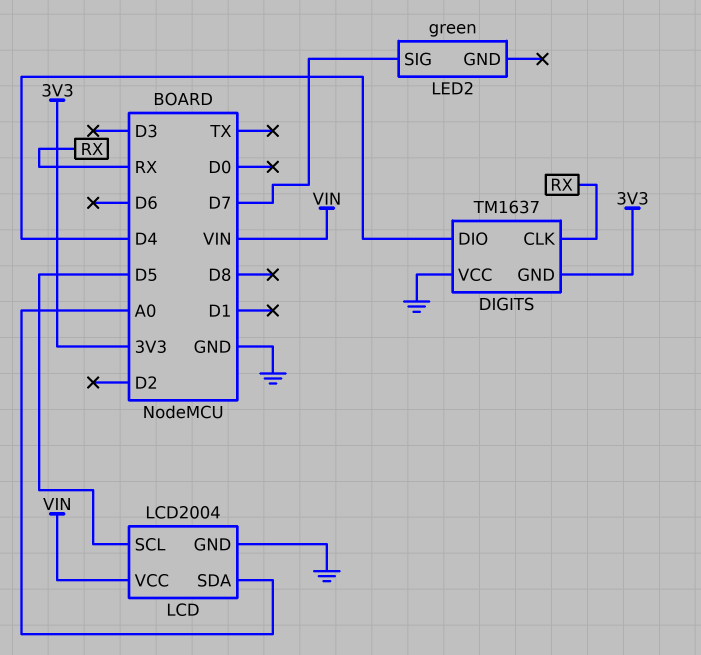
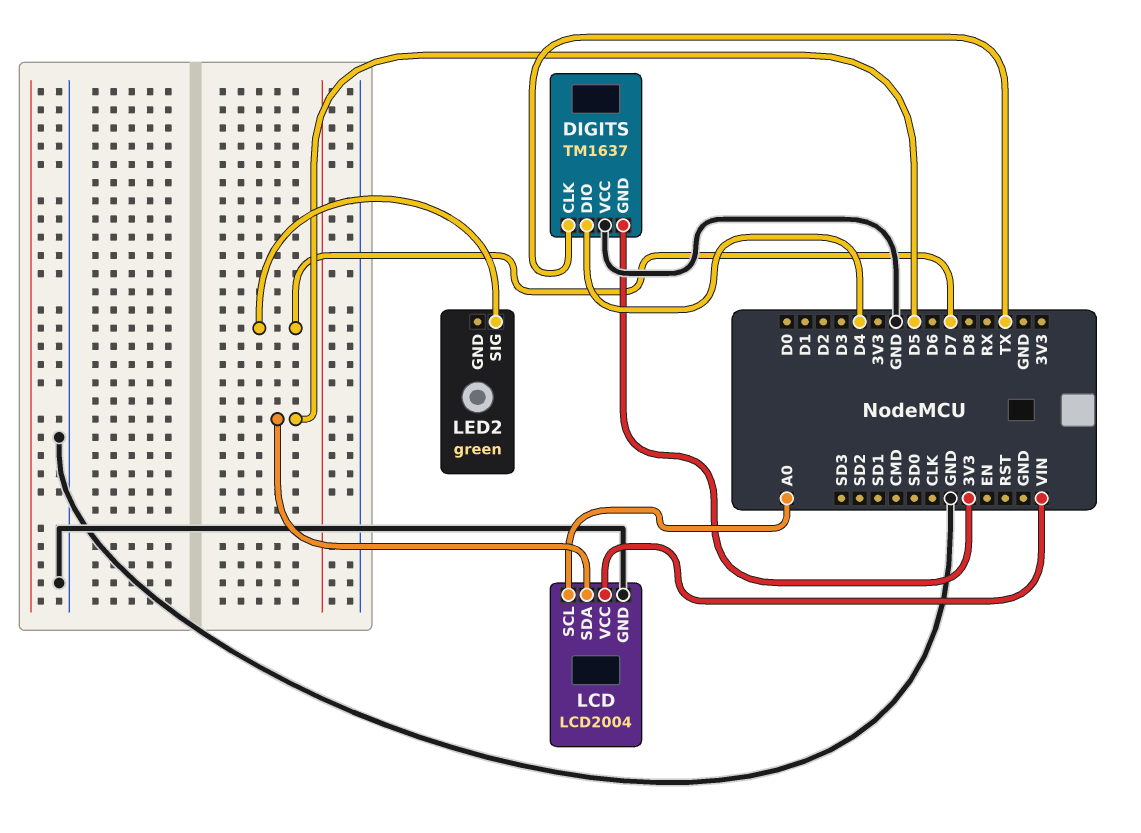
DIGITS pin CLK: RX -> TX
LCD pin SCL: D5 -> A0
LCD pin SDA: A0 -> D5

